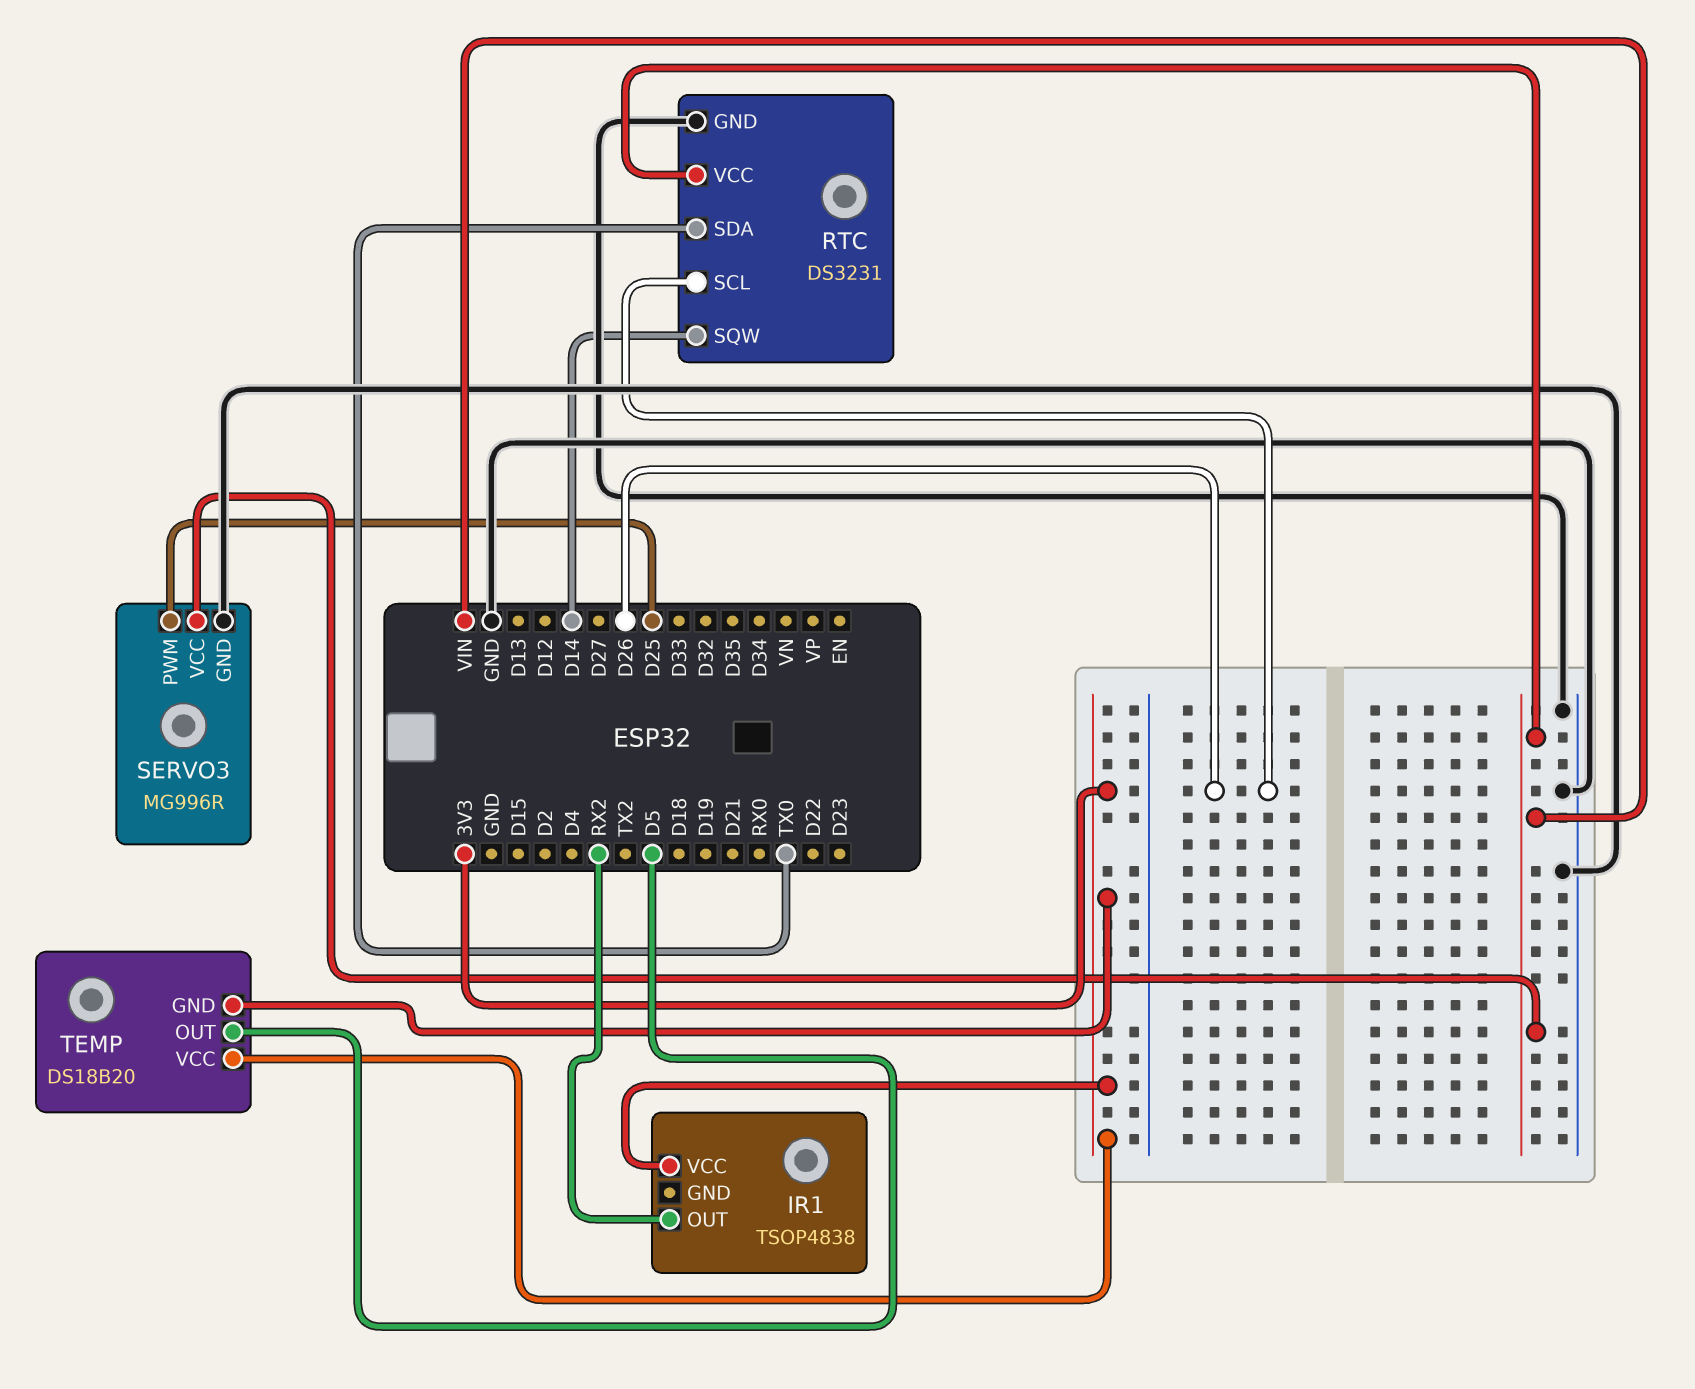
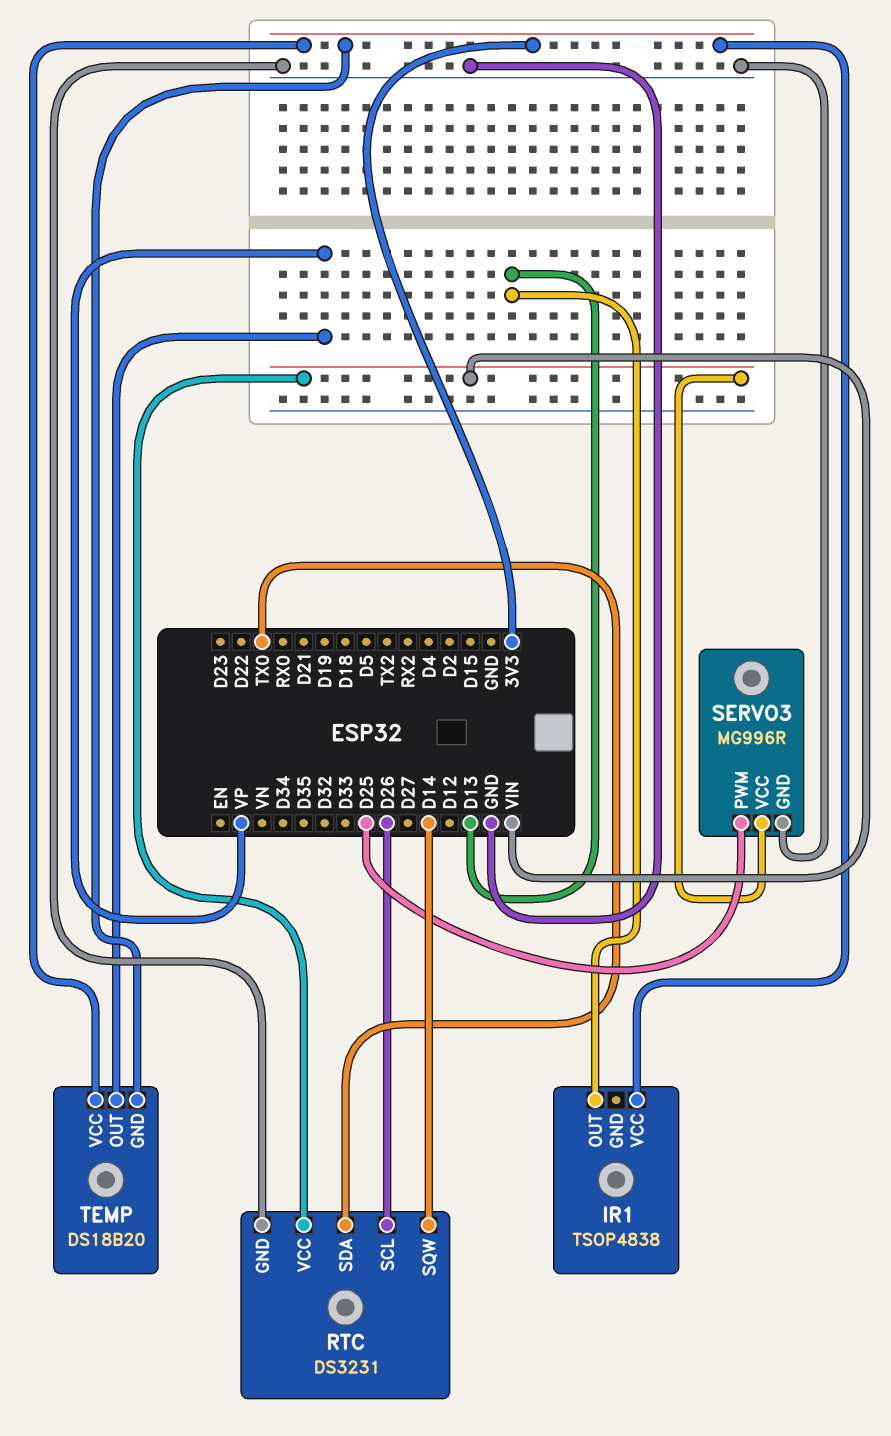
IR1 pin OUT: RX2 -> D13
TEMP pin OUT: D5 -> VP

